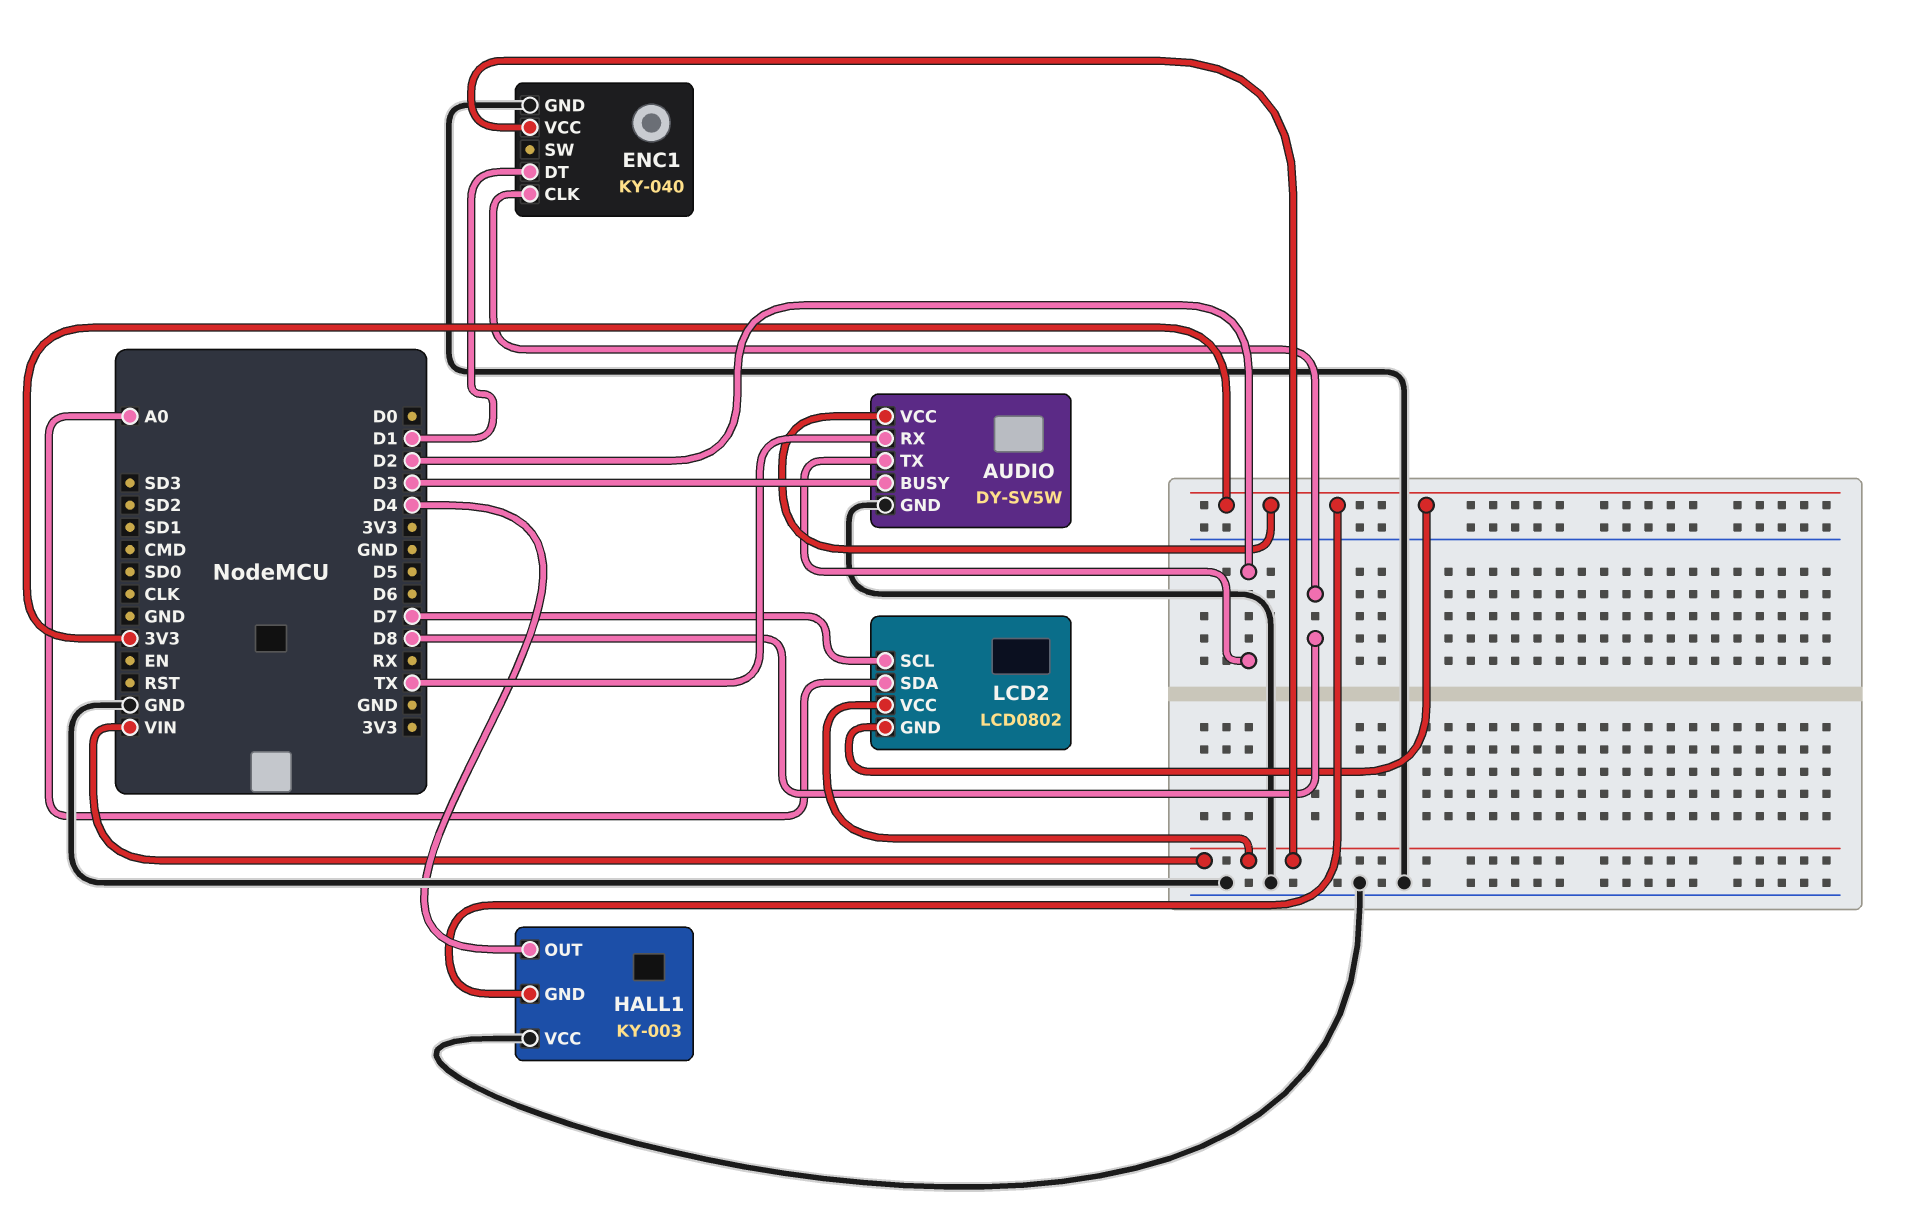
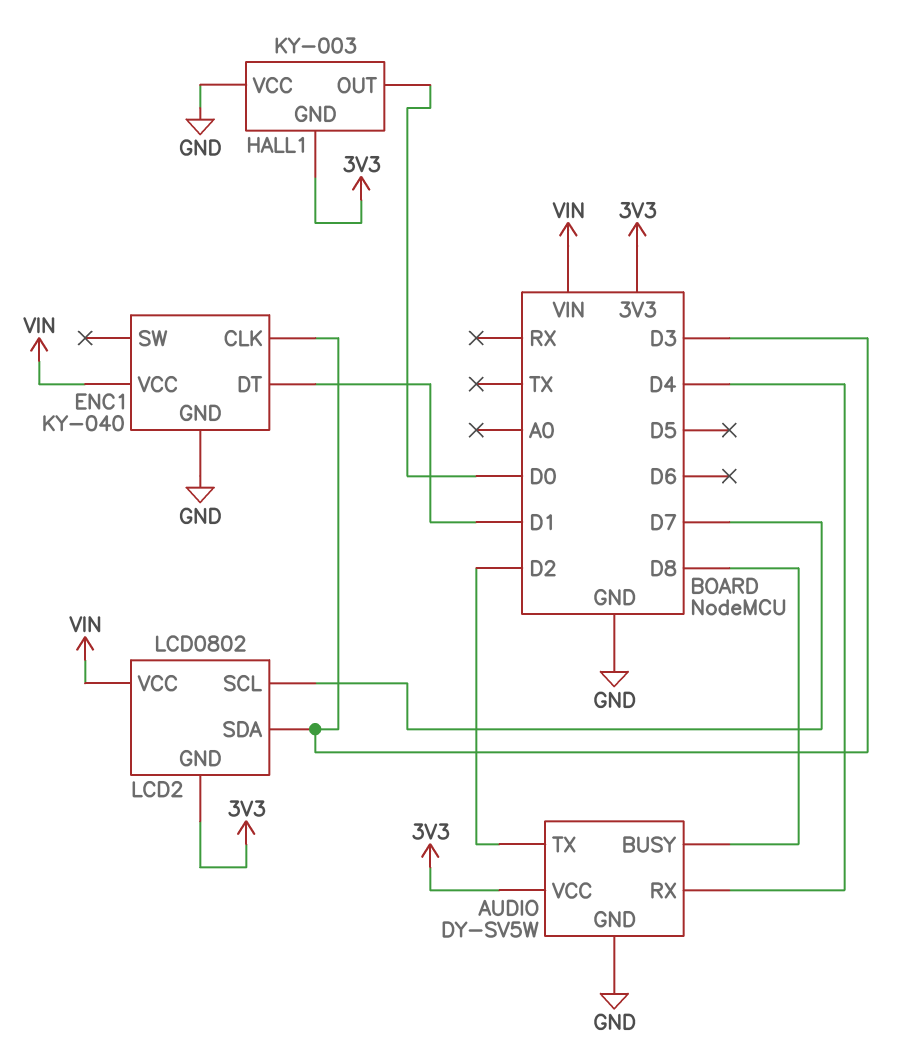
AUDIO pin BUSY: D3 -> D8
AUDIO pin RX: TX -> D4
ENC1 pin CLK: D8 -> D3
HALL1 pin OUT: D4 -> D0
LCD2 pin SDA: A0 -> D3

